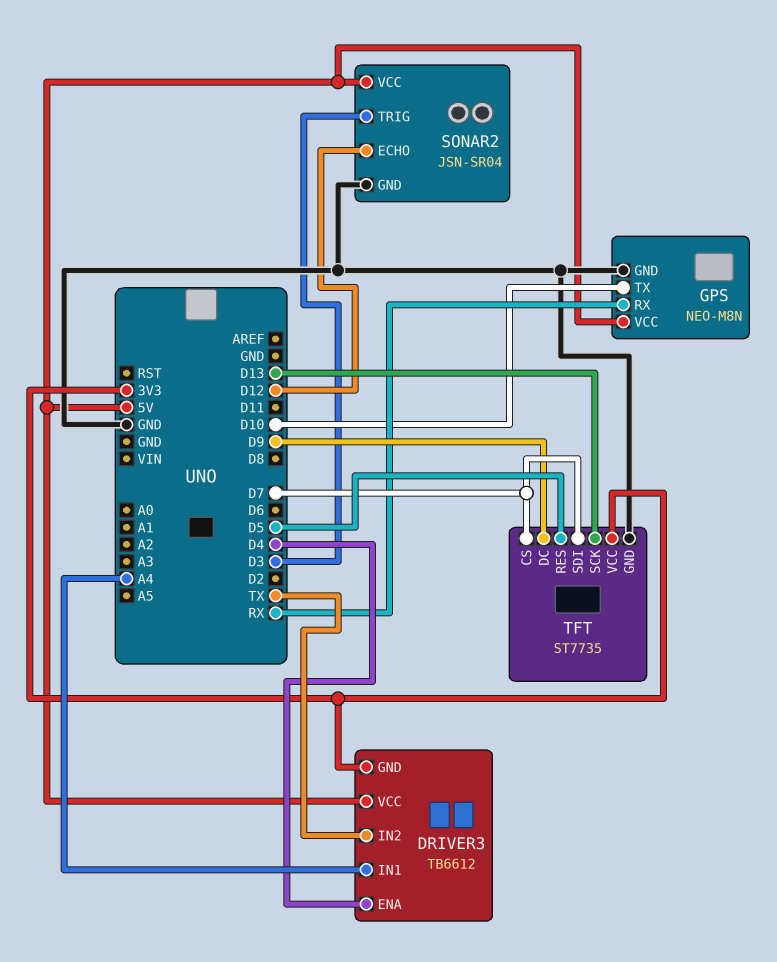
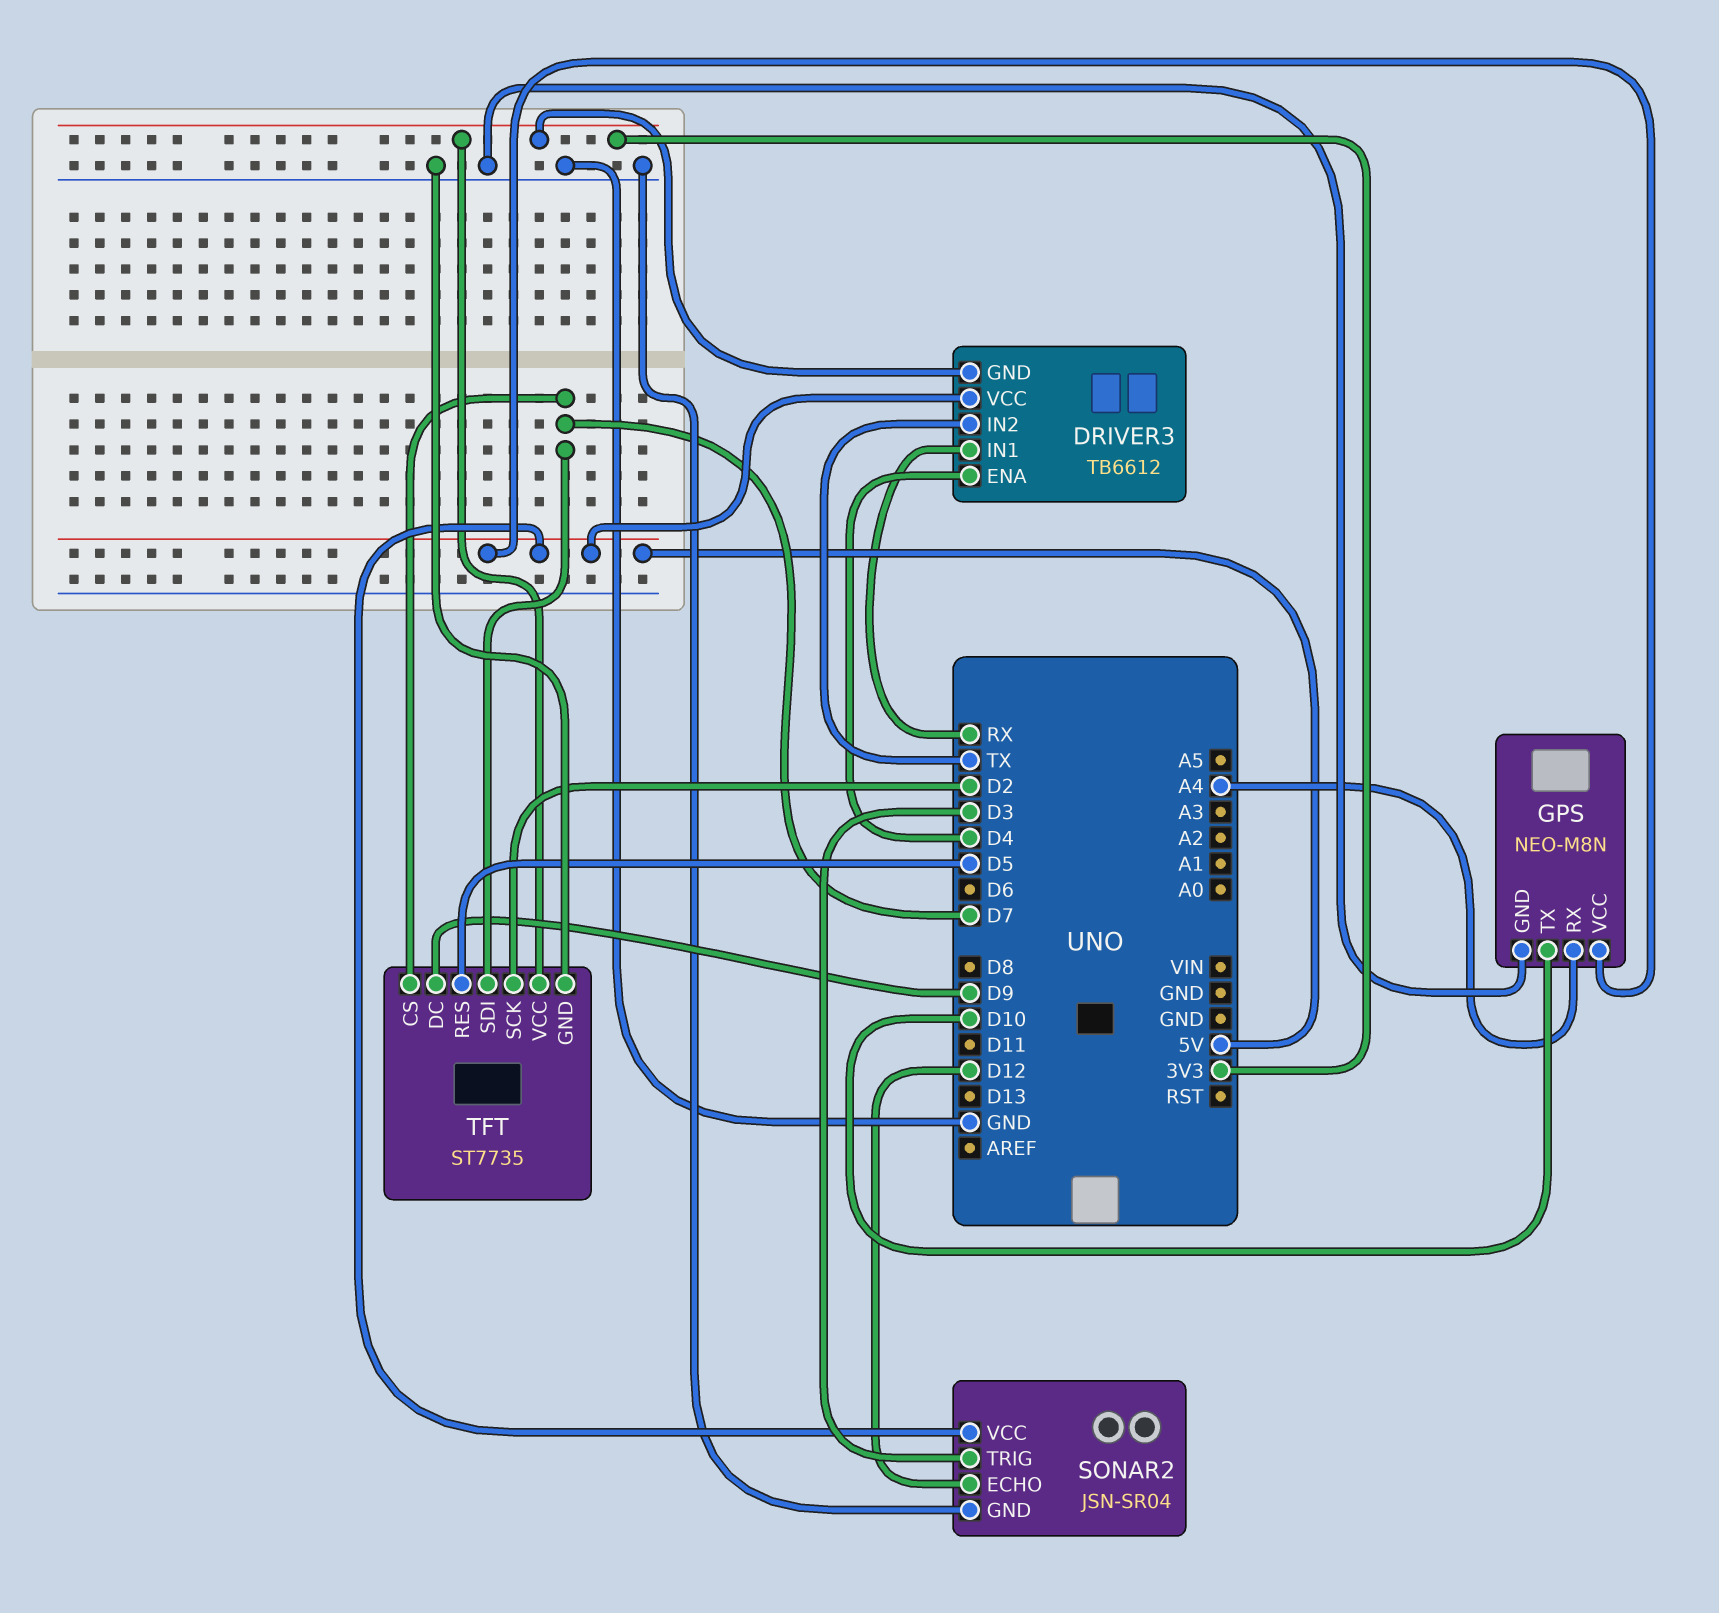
DRIVER3 pin IN1: A4 -> RX
GPS pin RX: RX -> A4
TFT pin SCK: D13 -> D2

